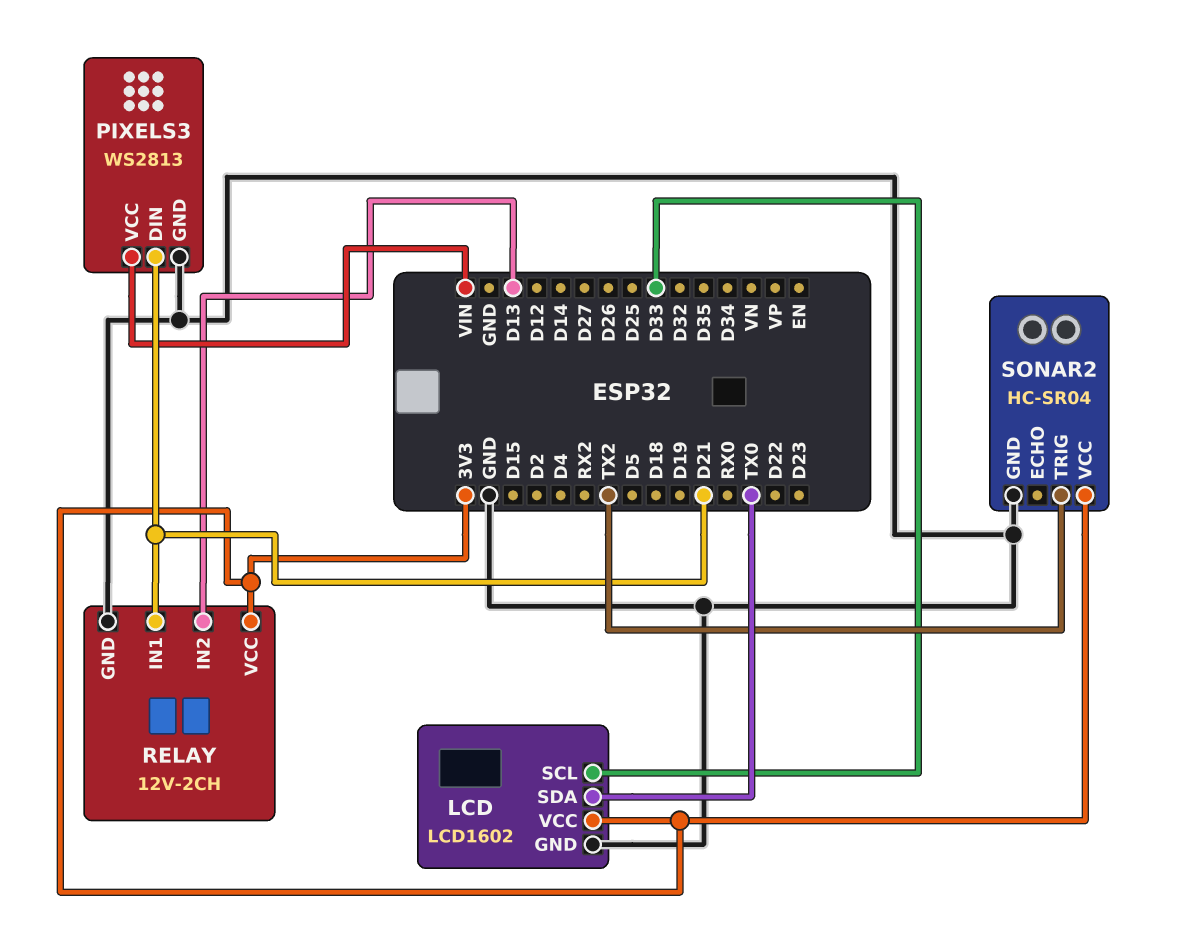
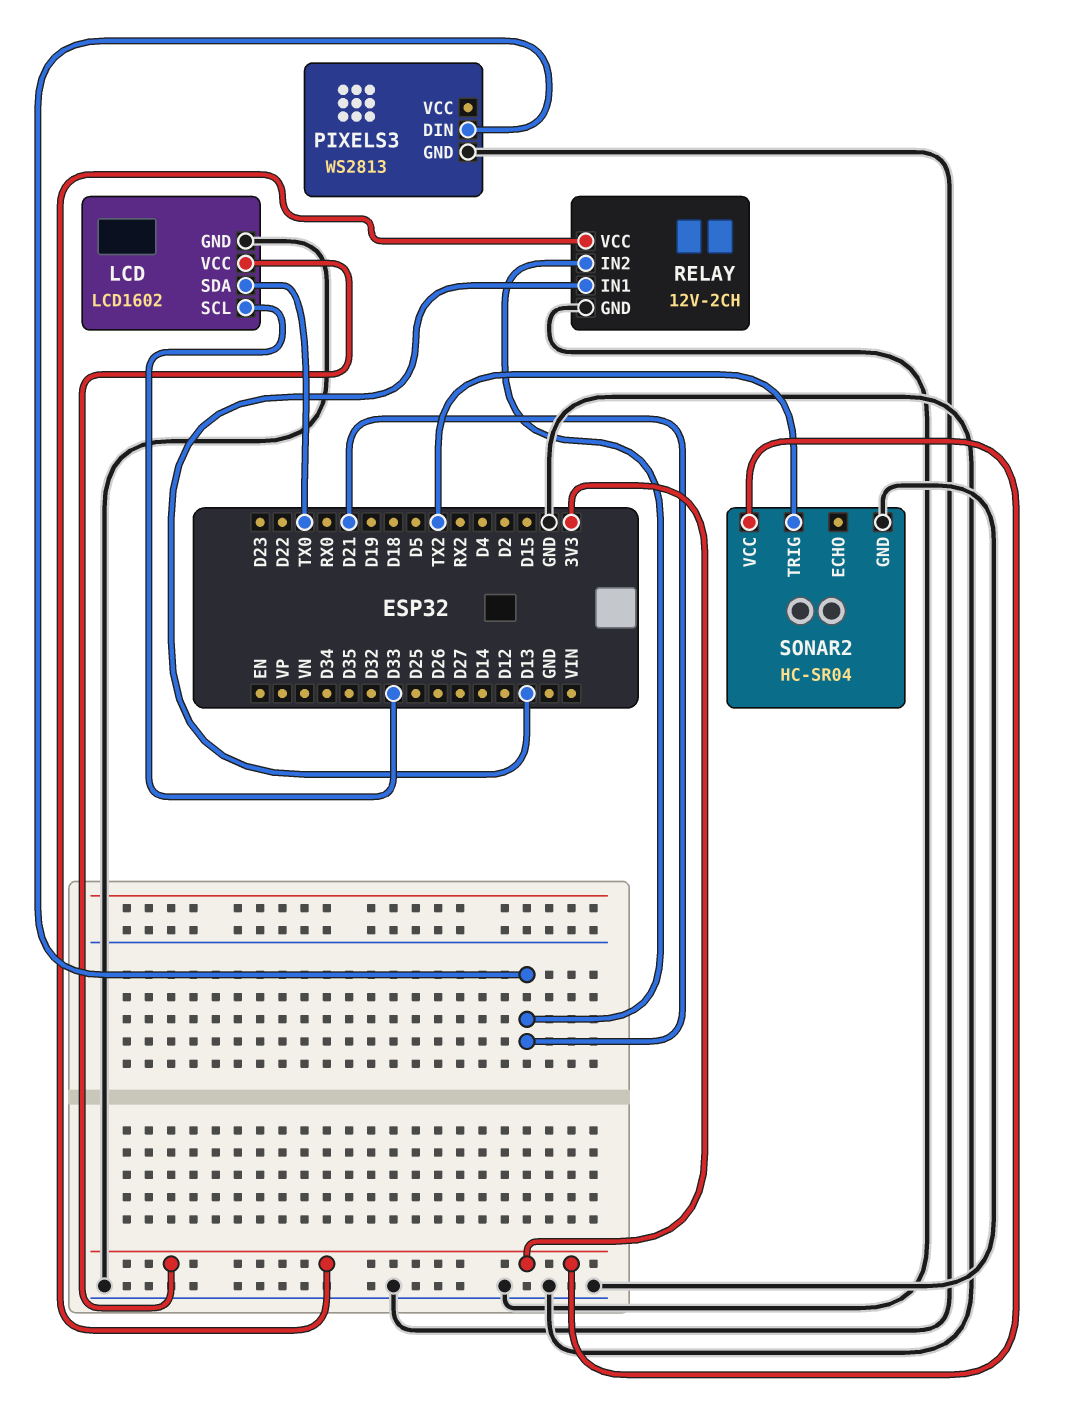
PIXELS3 pin VCC: VIN -> none
RELAY pin IN1: D21 -> D13
RELAY pin IN2: D13 -> D21

